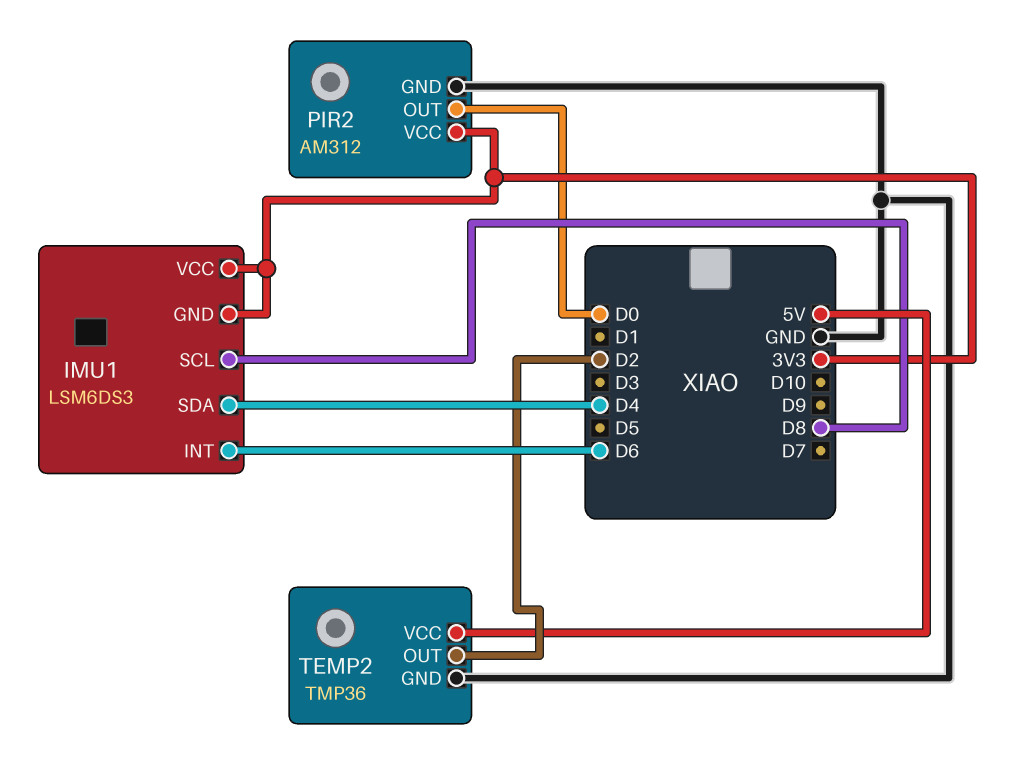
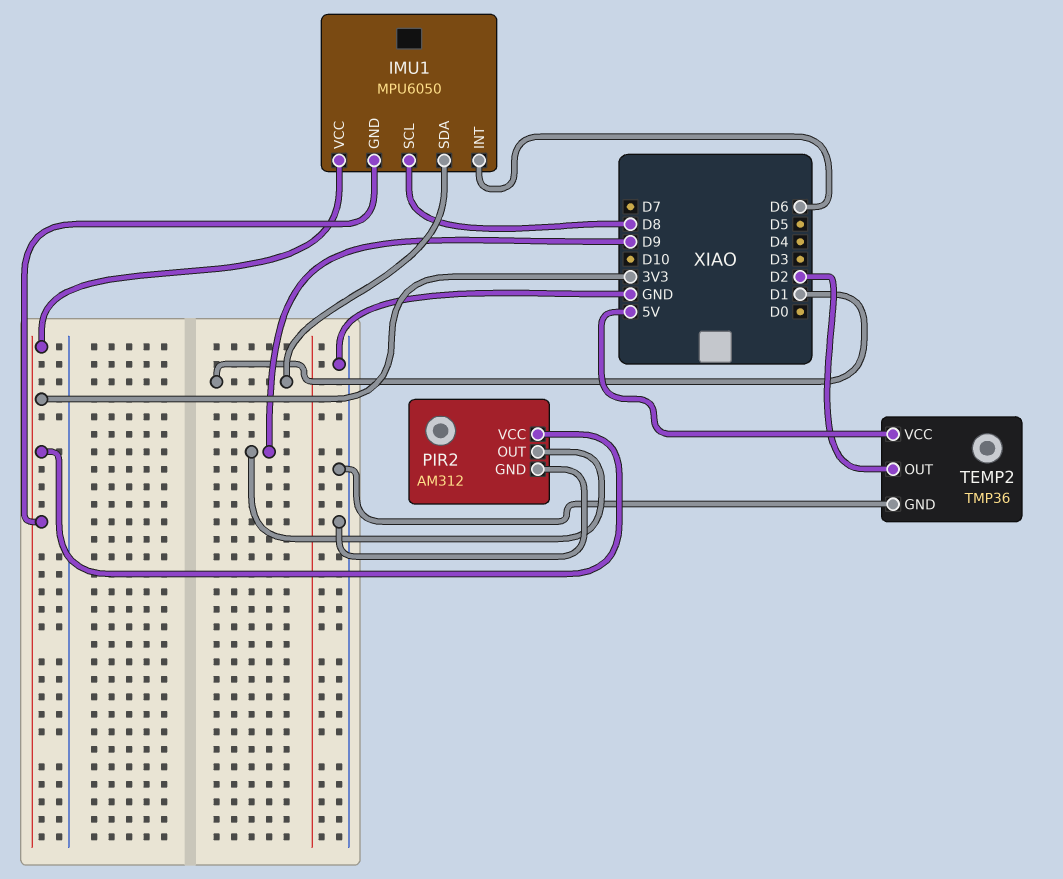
IMU1: LSM6DS3 -> MPU6050
IMU1 pin SDA: D4 -> D1
PIR2 pin OUT: D0 -> D9

